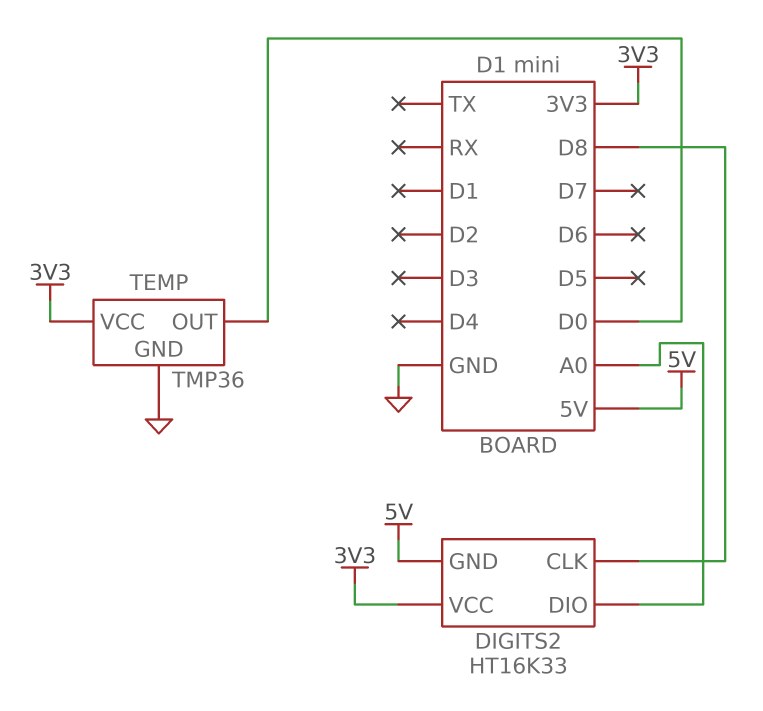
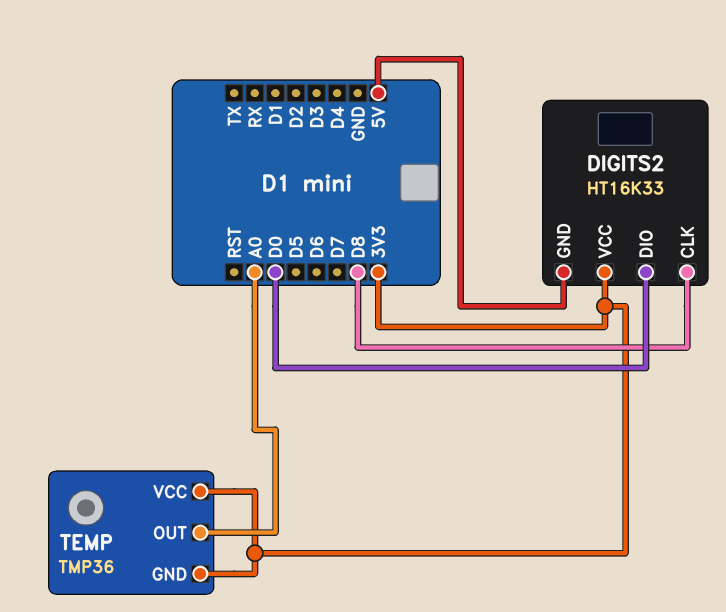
DIGITS2 pin DIO: A0 -> D0
TEMP pin GND: GND -> 3V3
TEMP pin OUT: D0 -> A0

